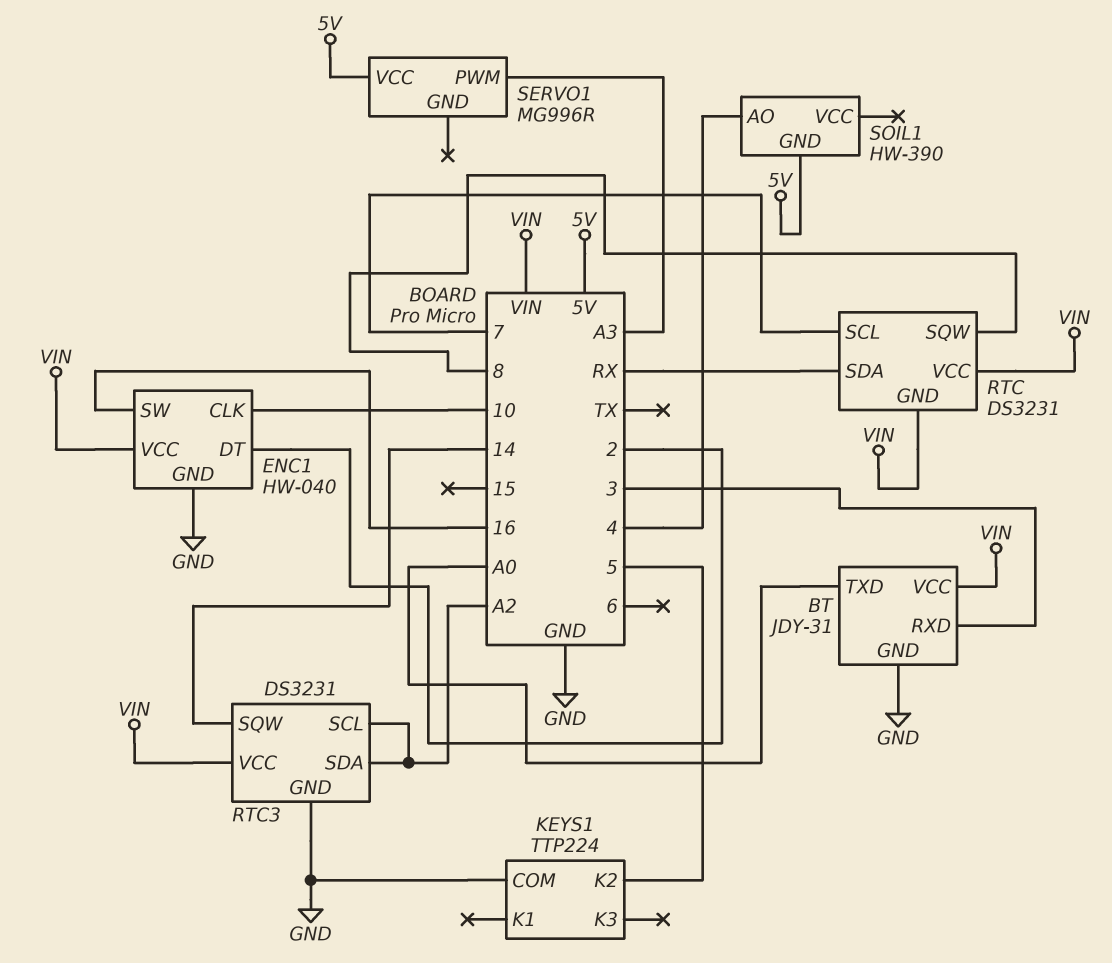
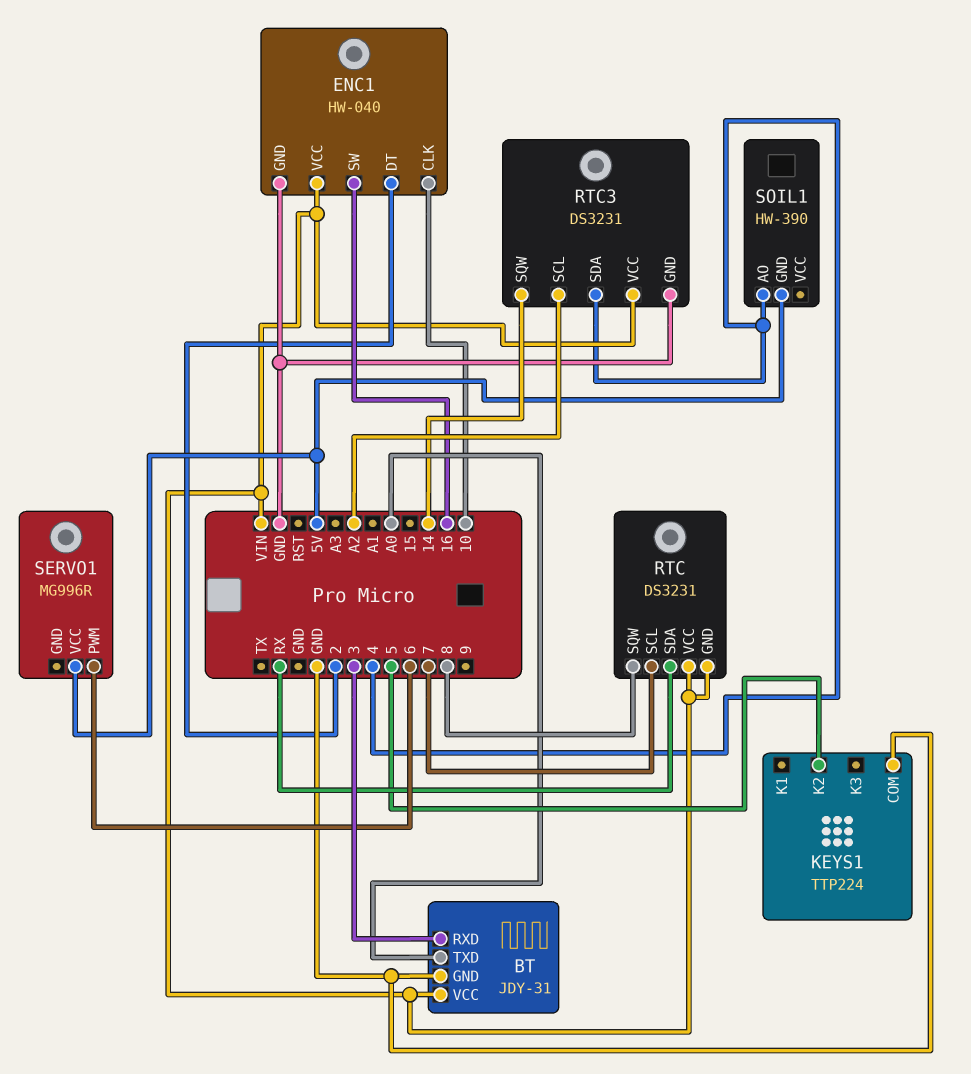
RTC3 pin SDA: A2 -> 4
SERVO1 pin PWM: A3 -> 6

